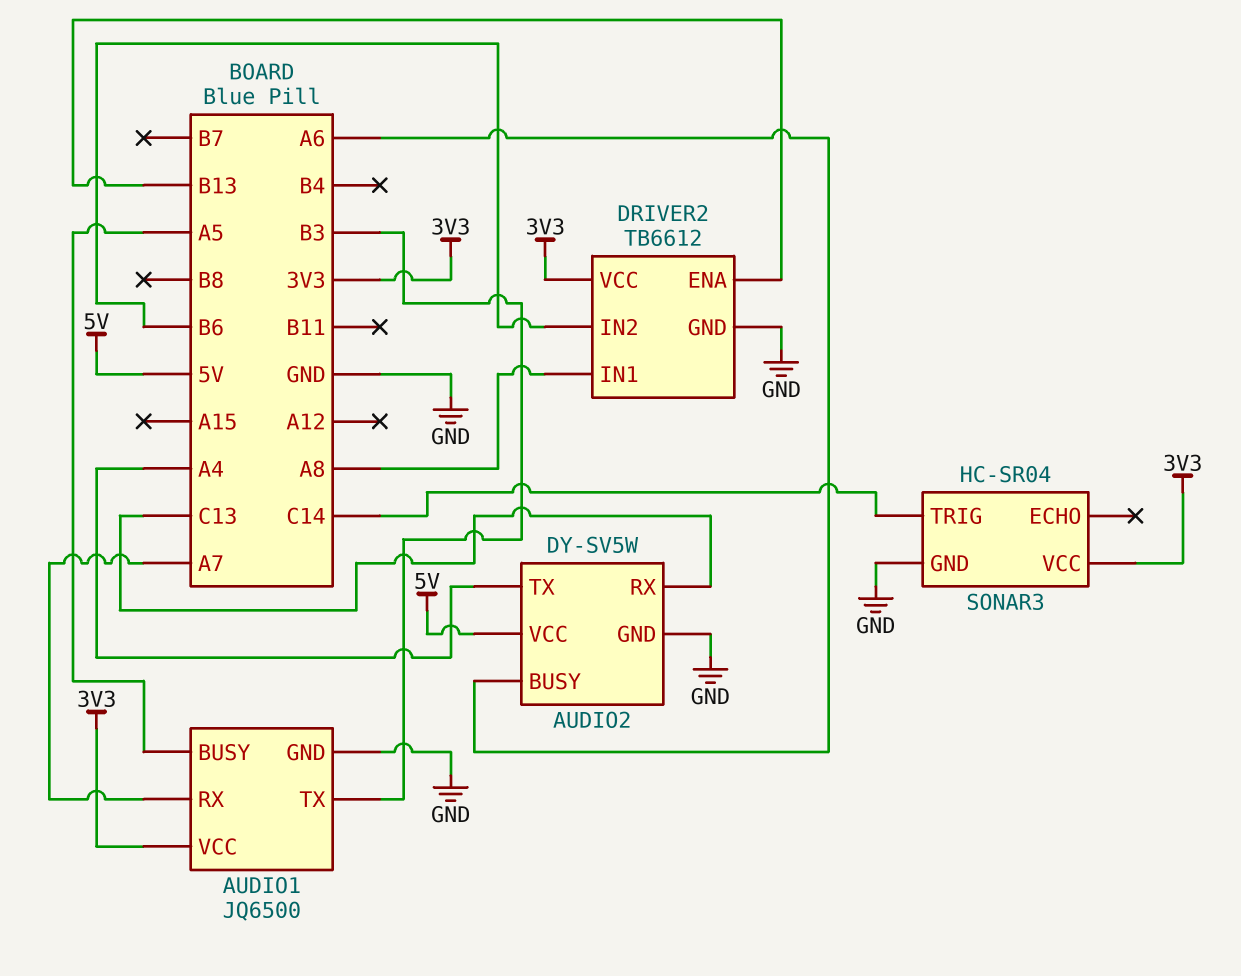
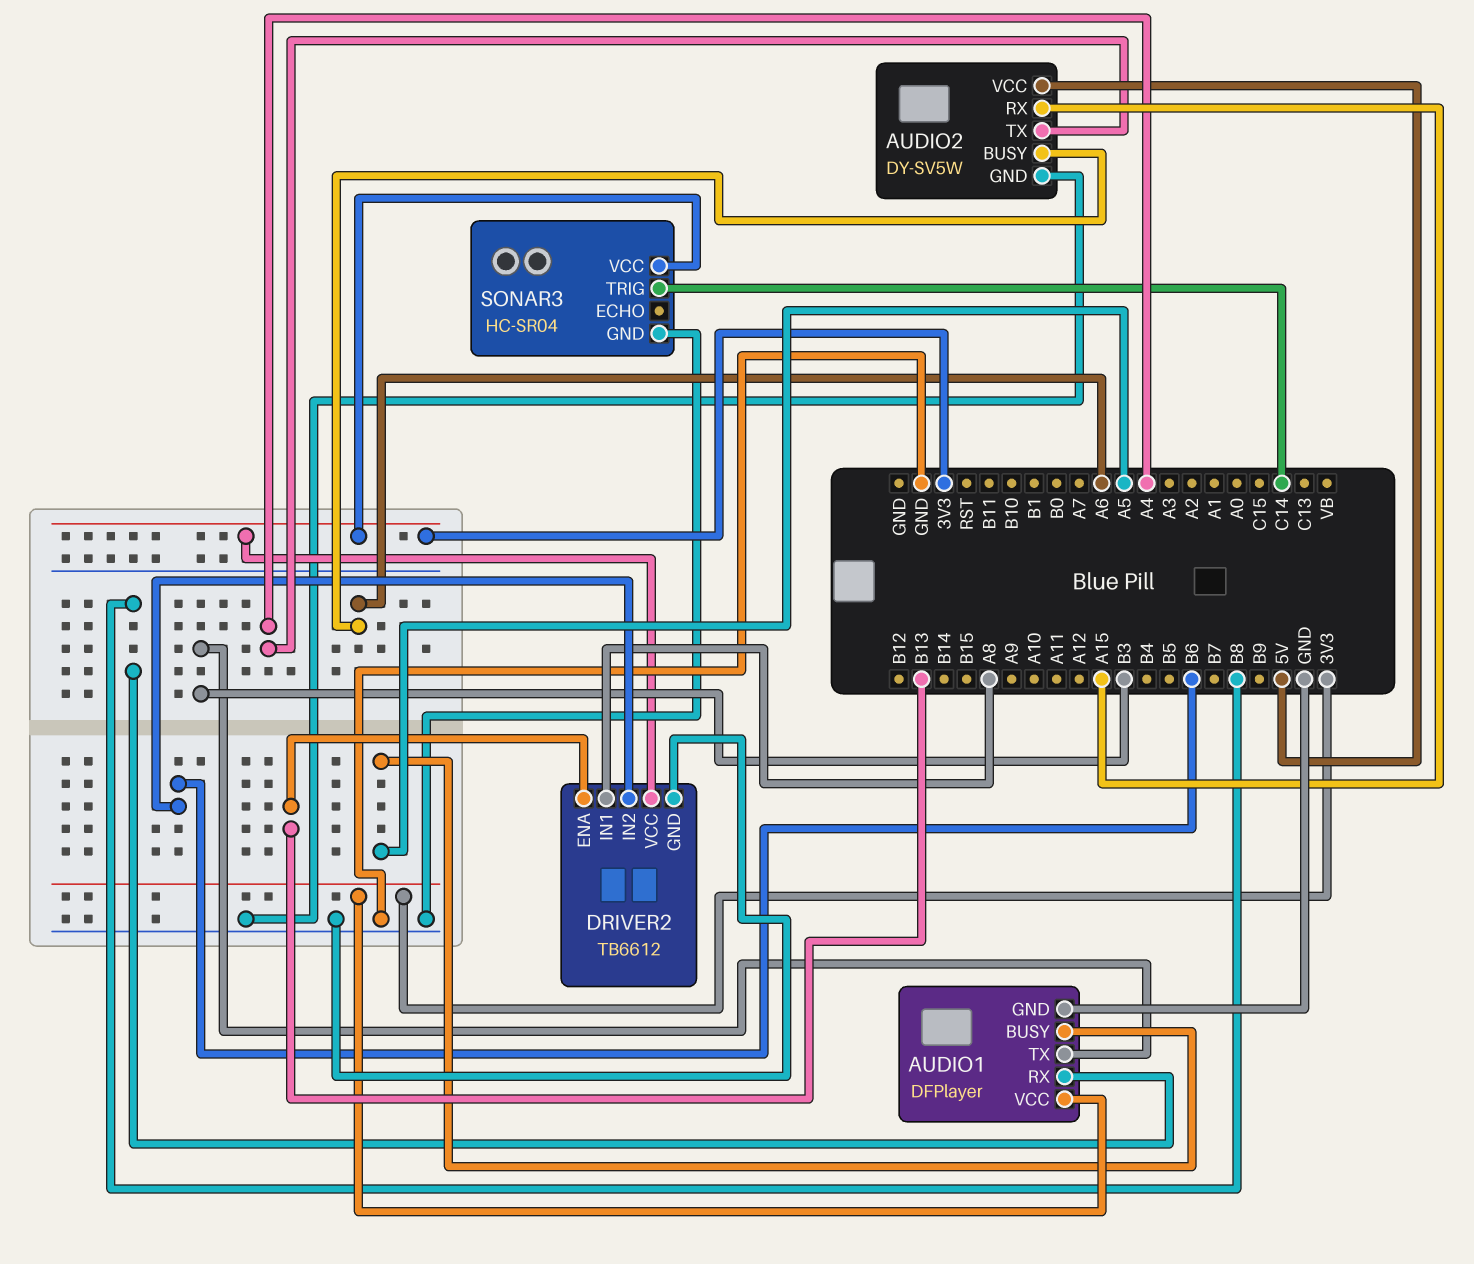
AUDIO1: JQ6500 -> DFPlayer
AUDIO1 pin RX: A7 -> B8
AUDIO2 pin RX: C13 -> A15

